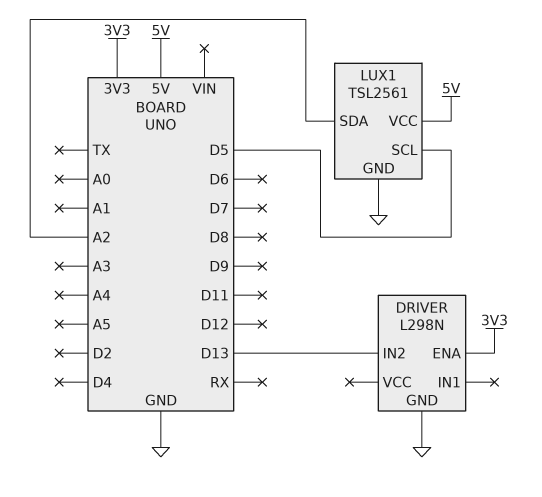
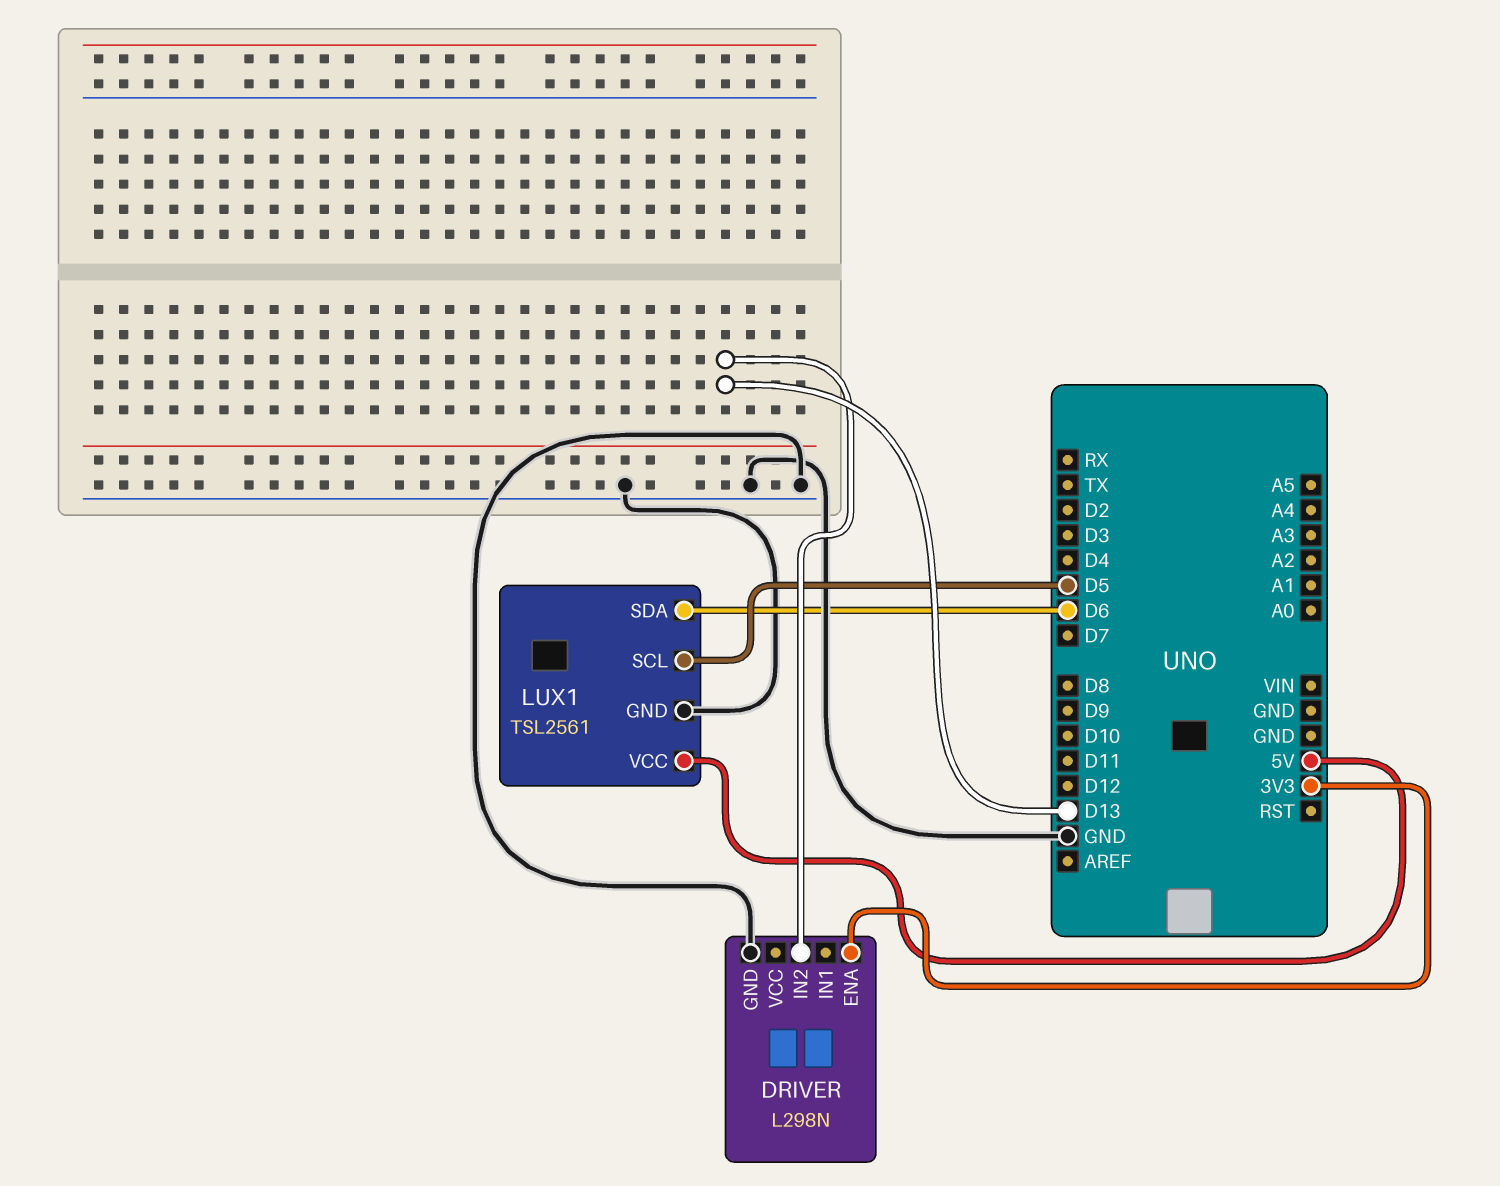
LUX1 pin SDA: A2 -> D6

